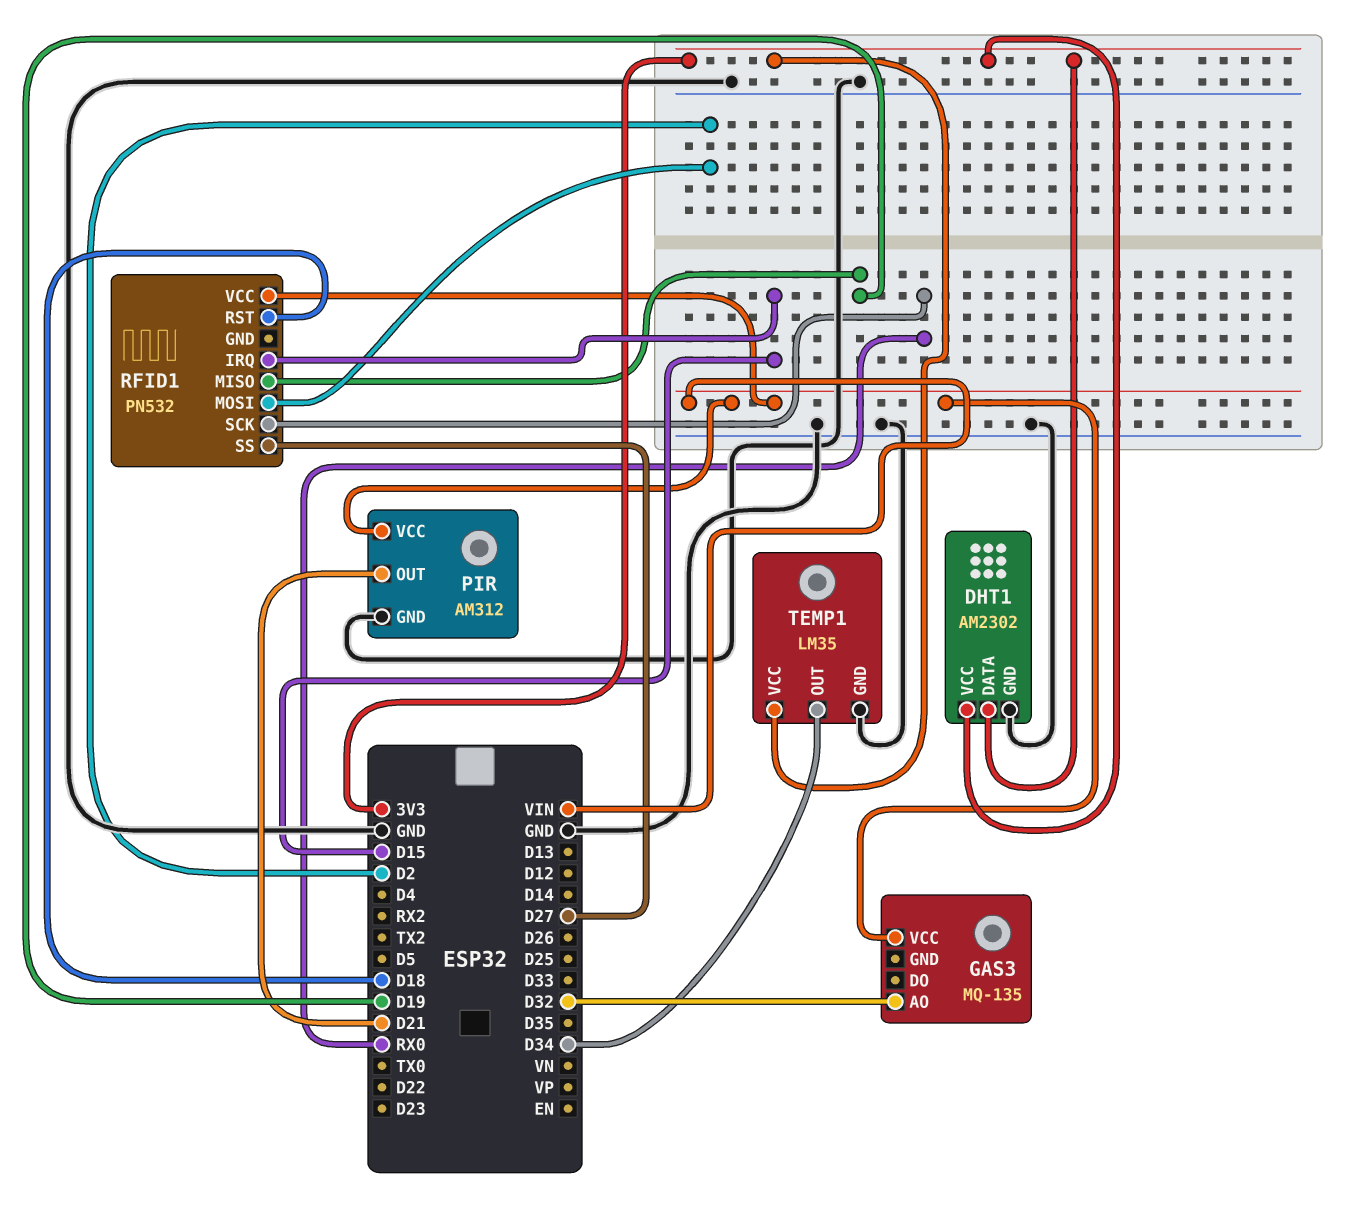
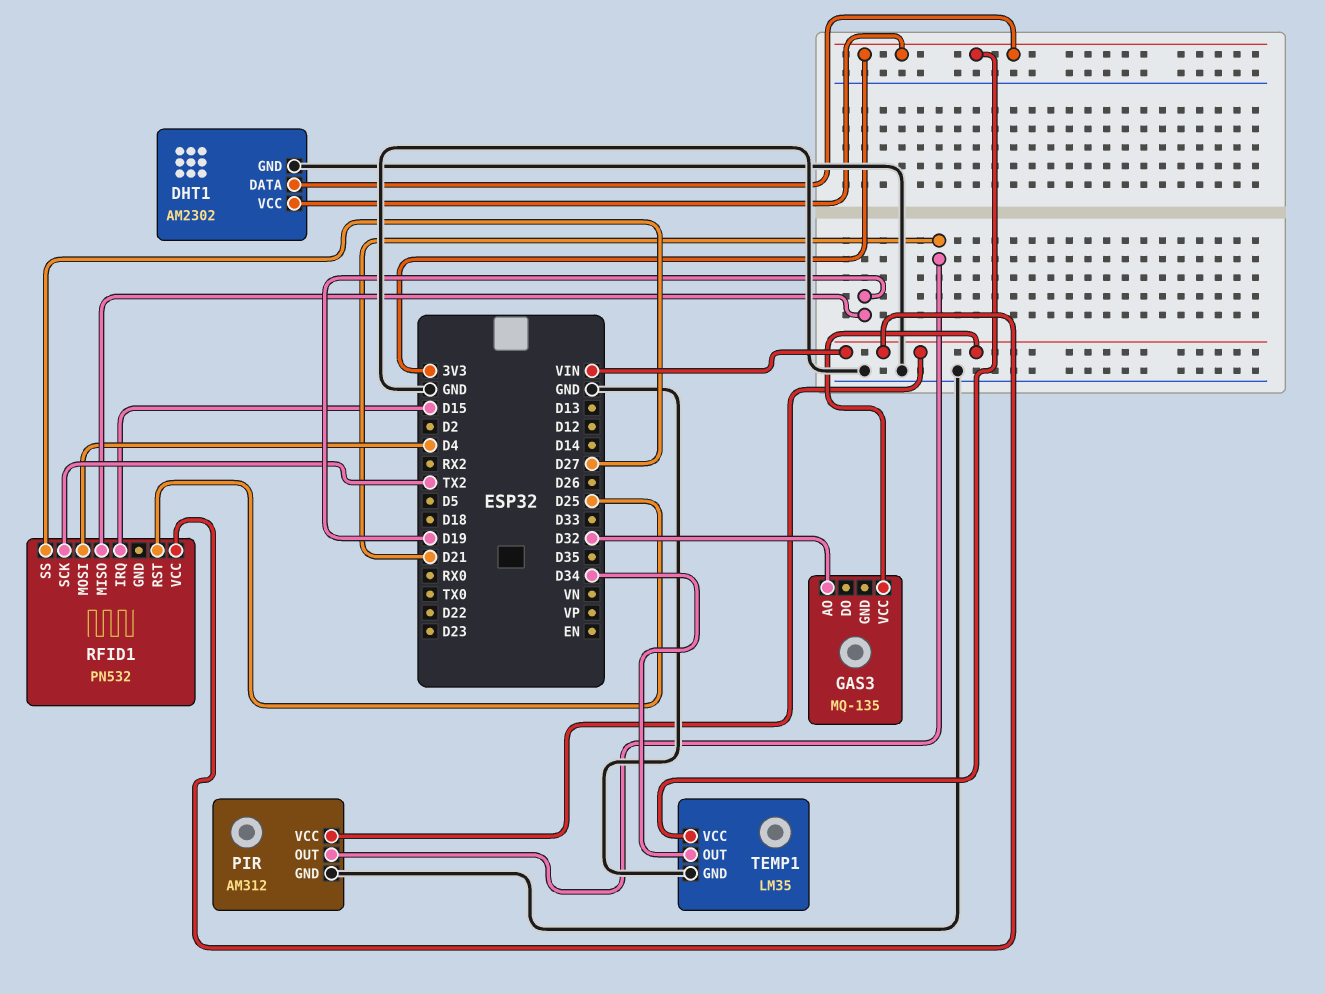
RFID1 pin MOSI: D2 -> D4
RFID1 pin RST: D18 -> D25
RFID1 pin SCK: RX0 -> TX2

